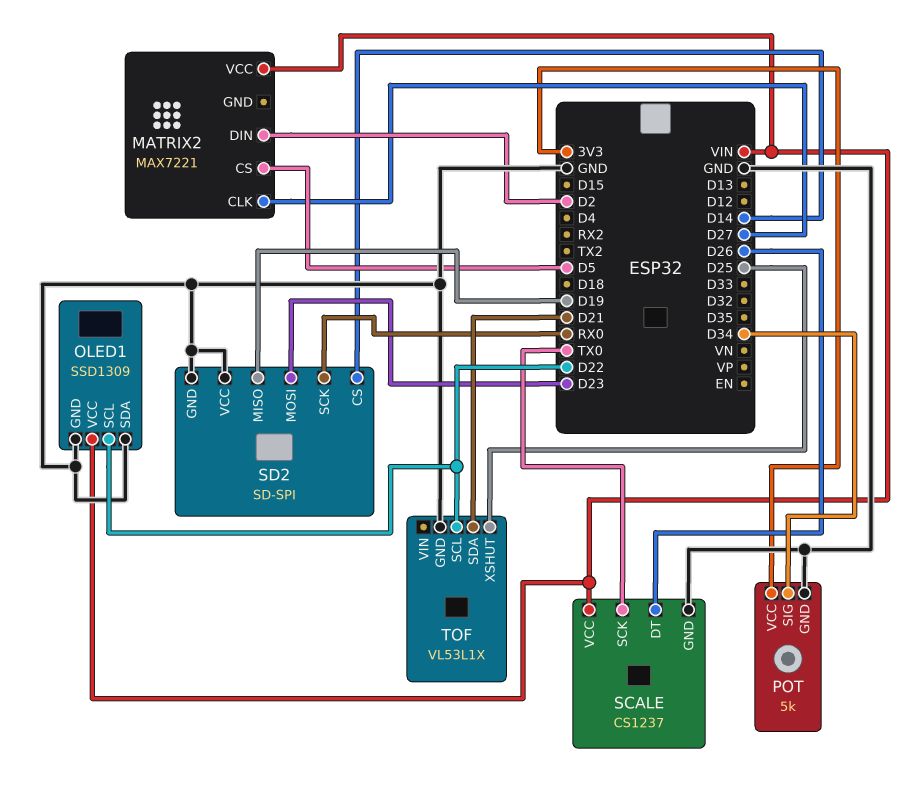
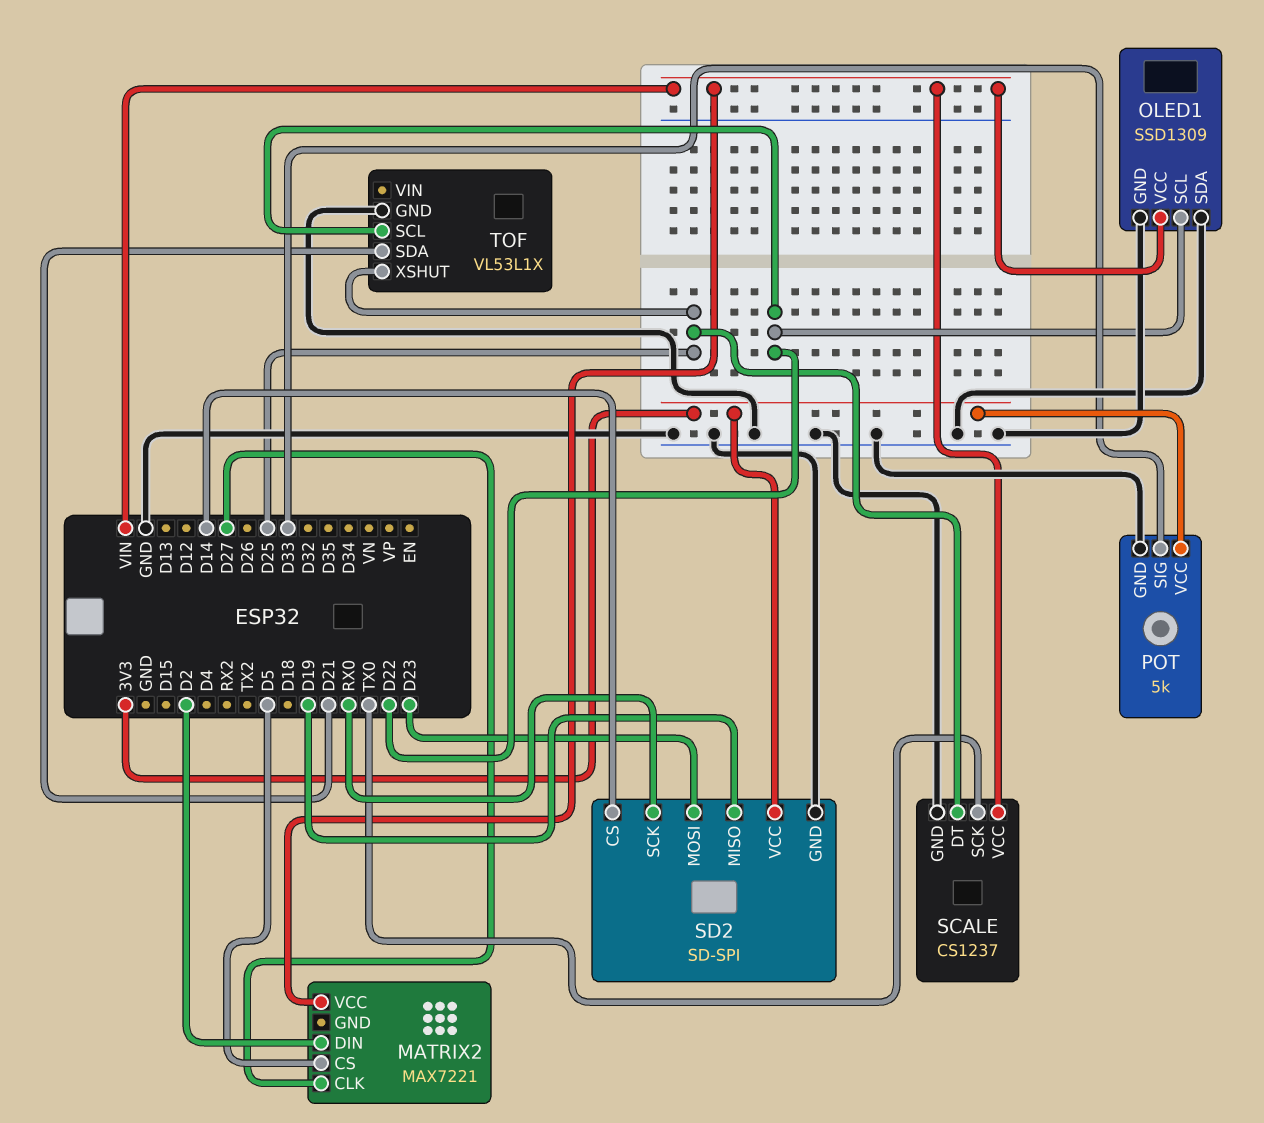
POT pin SIG: D34 -> D33
SCALE pin DT: D26 -> D25
SD2 pin VCC: GND -> 3V3

